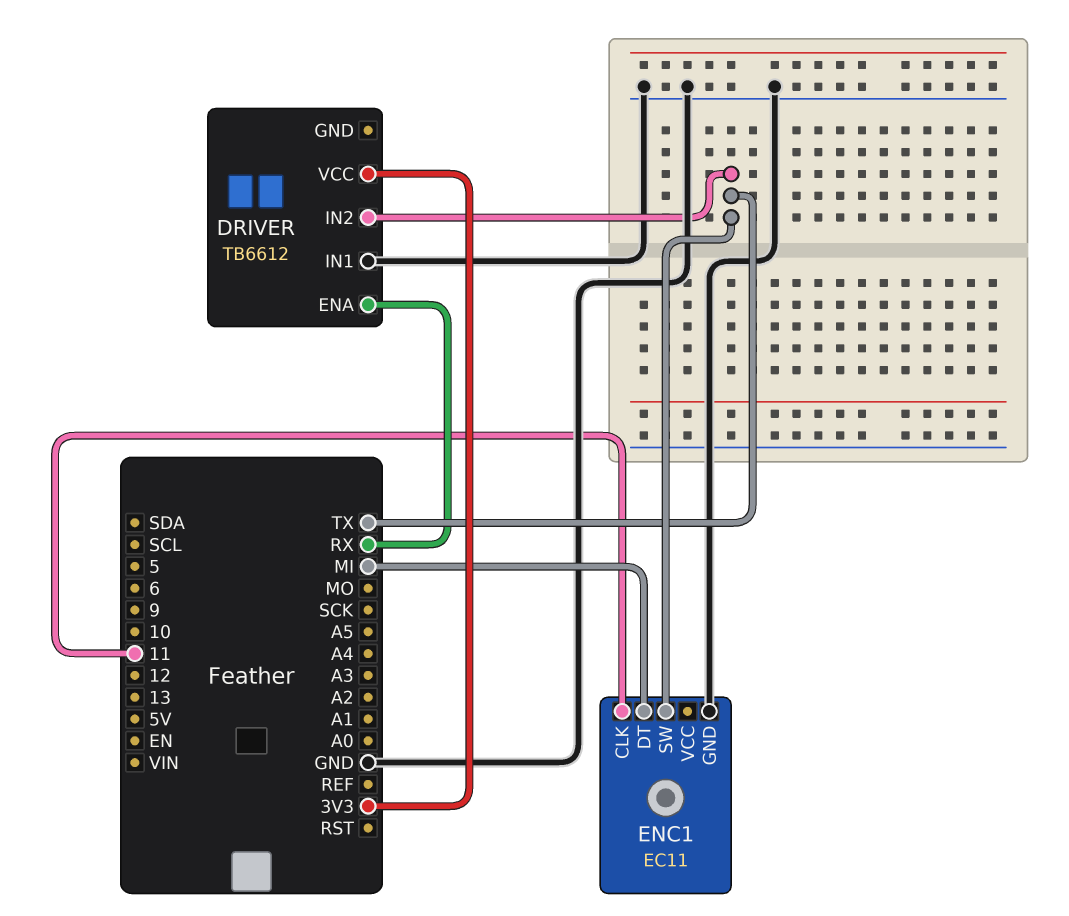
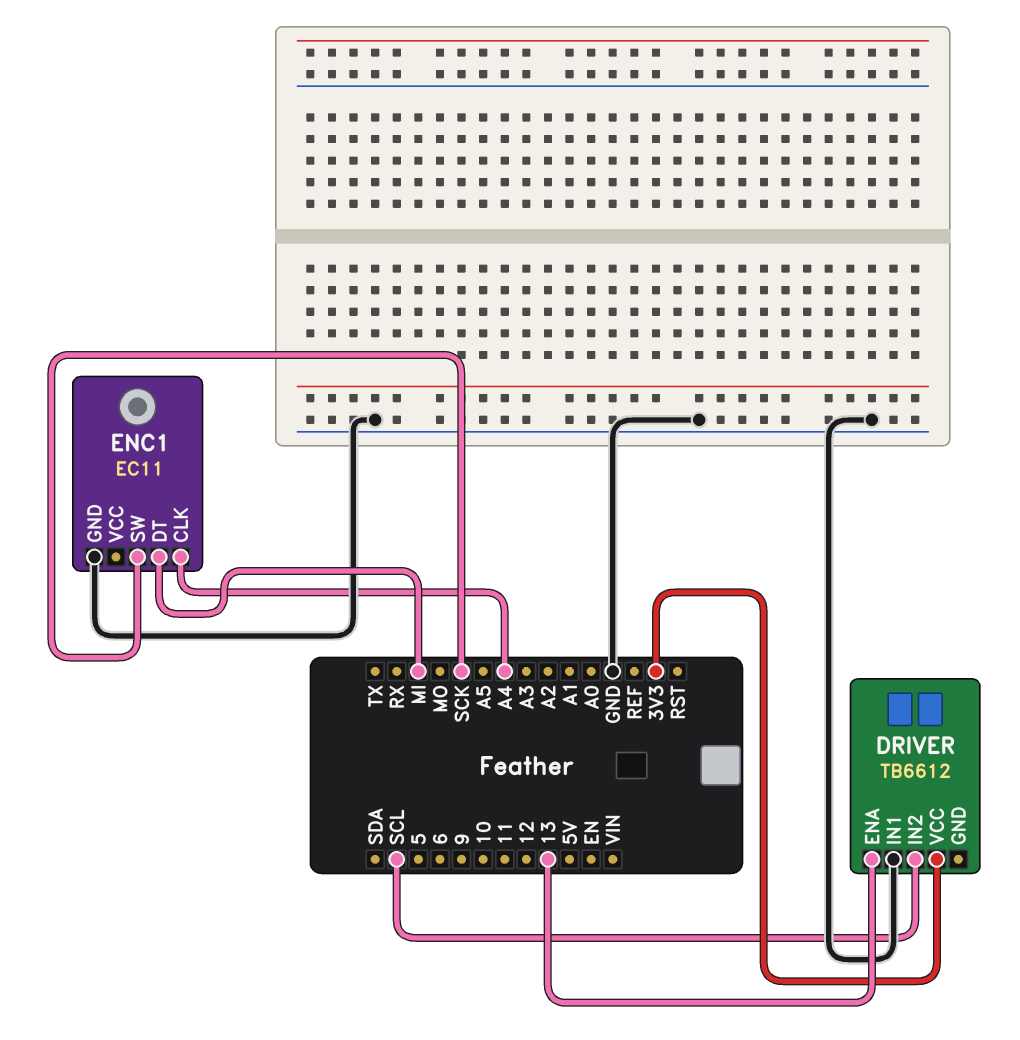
DRIVER pin ENA: RX -> 13
DRIVER pin IN2: TX -> SCL
ENC1 pin CLK: 11 -> A4
ENC1 pin SW: TX -> SCK

